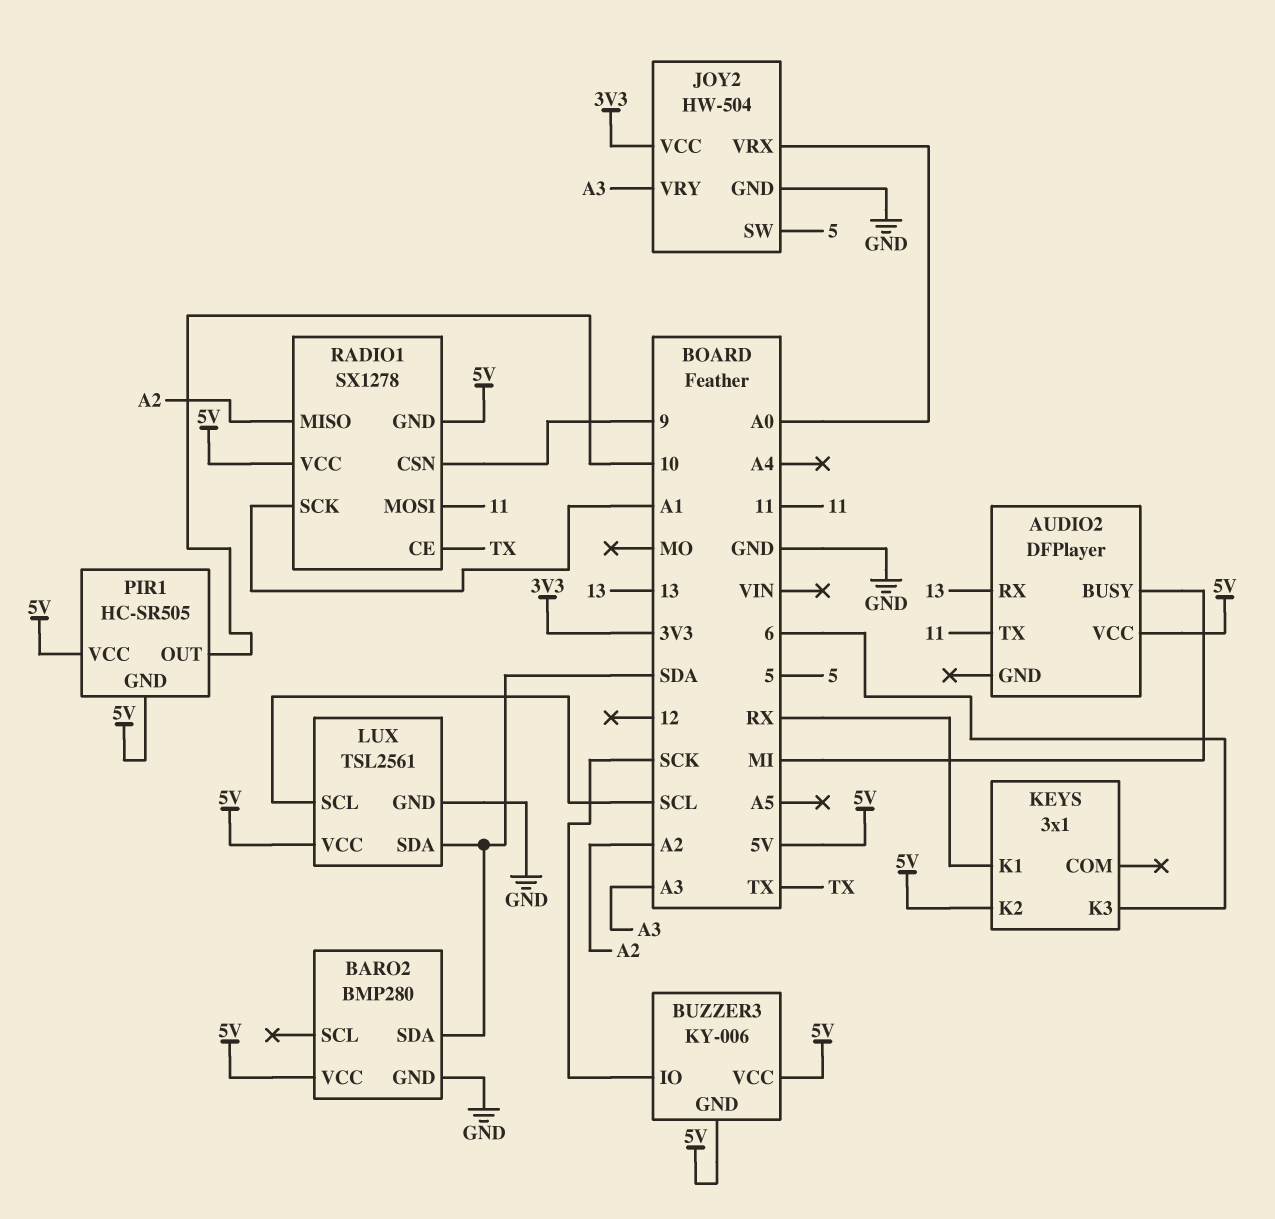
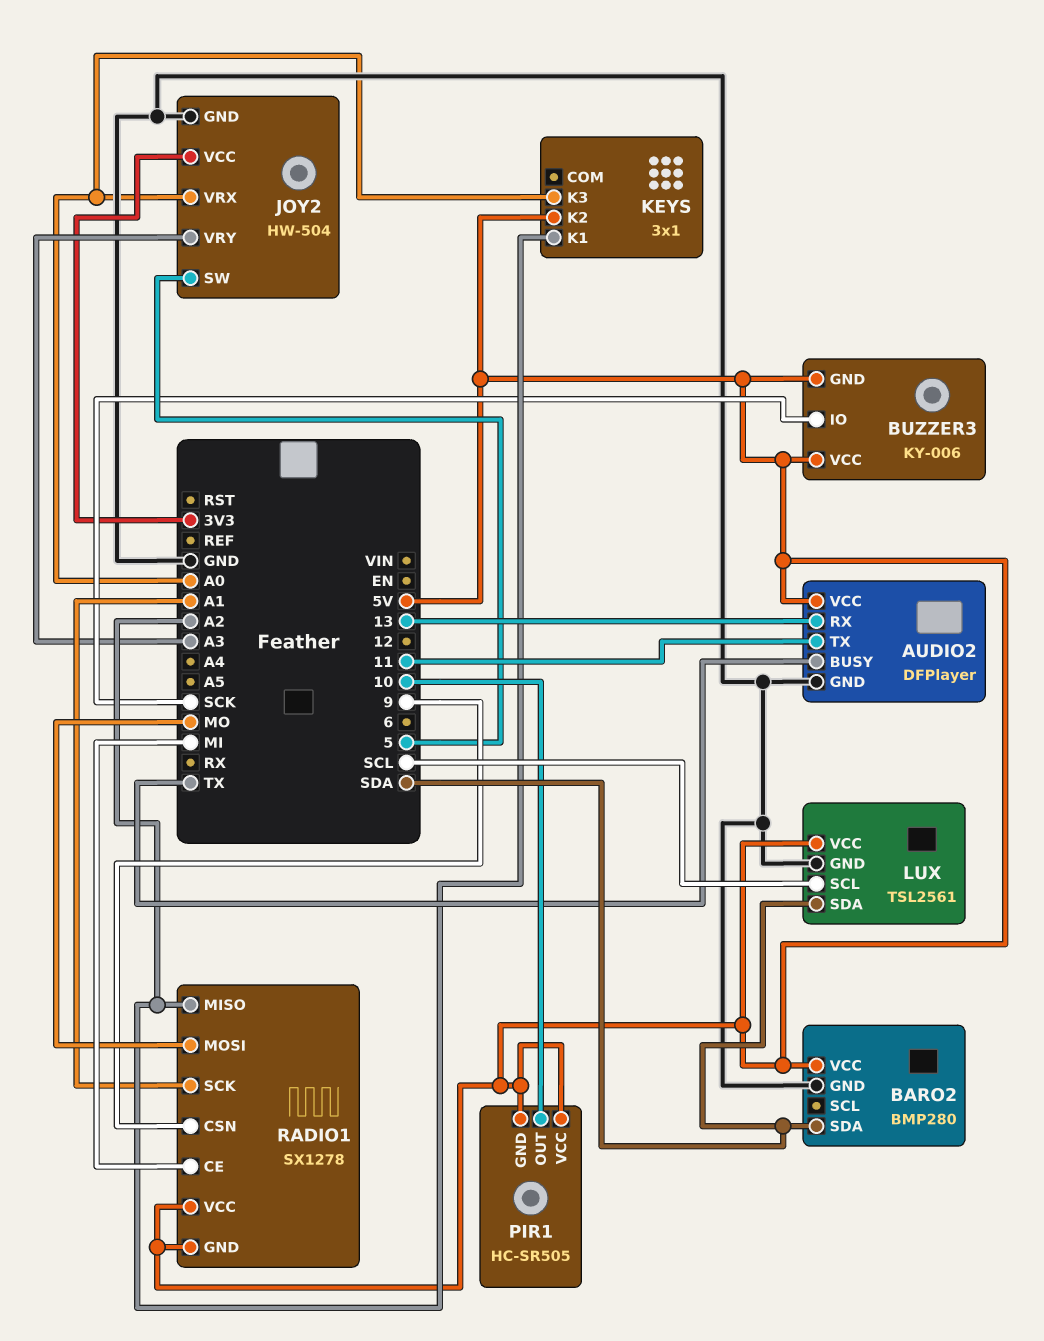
AUDIO2 pin BUSY: MI -> TX
AUDIO2 pin GND: none -> GND
KEYS pin K1: RX -> A2
KEYS pin K3: 6 -> A0
RADIO1 pin CE: TX -> MI
RADIO1 pin MOSI: 11 -> MO

